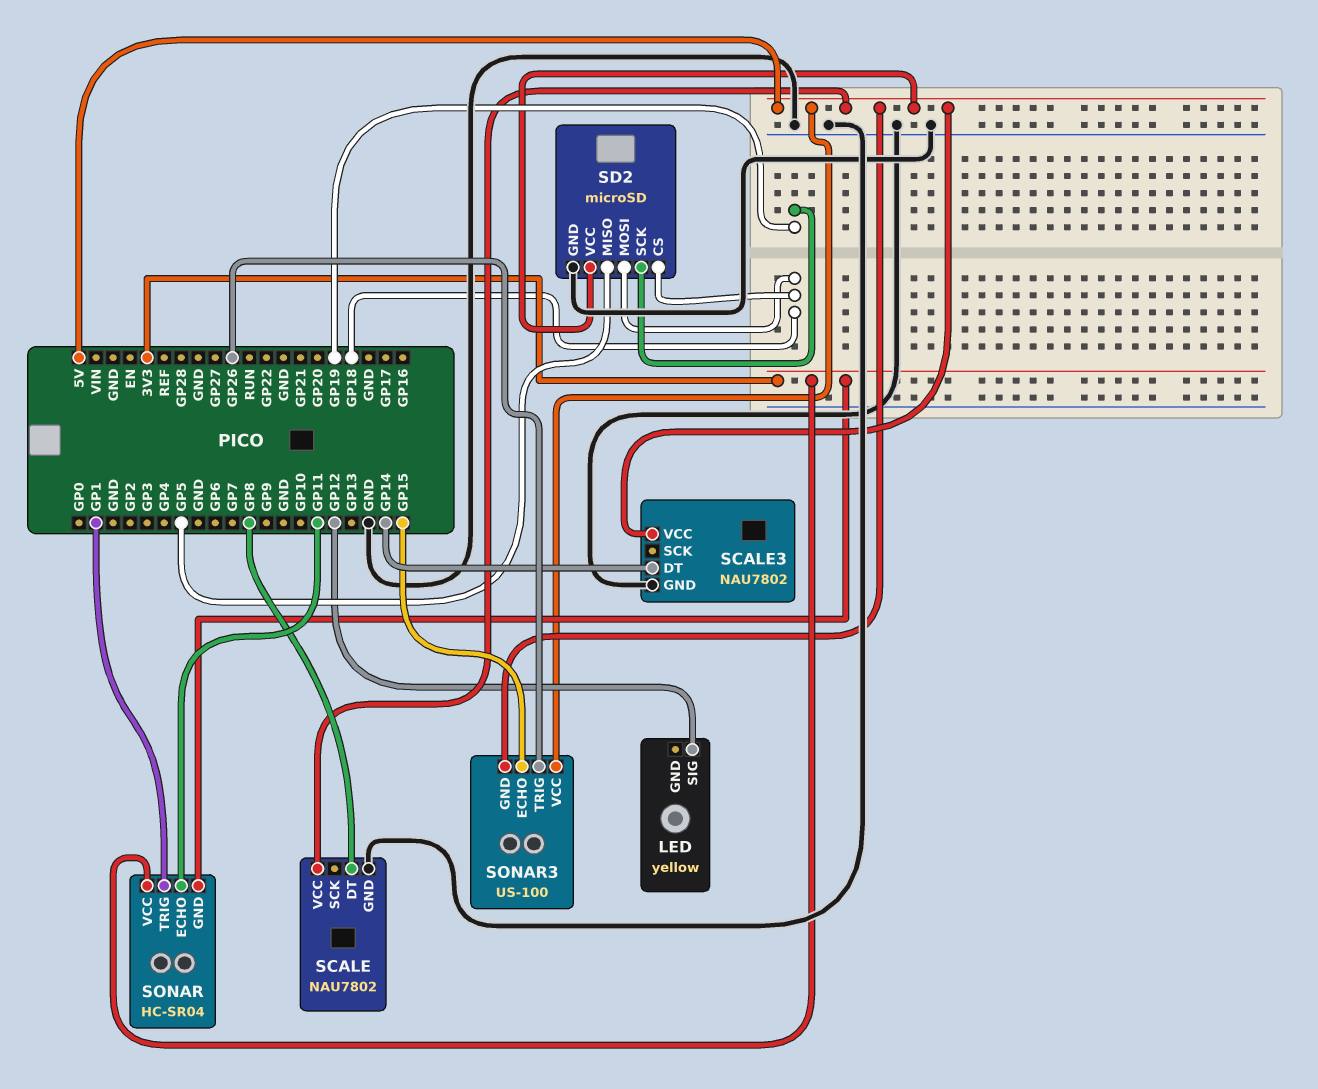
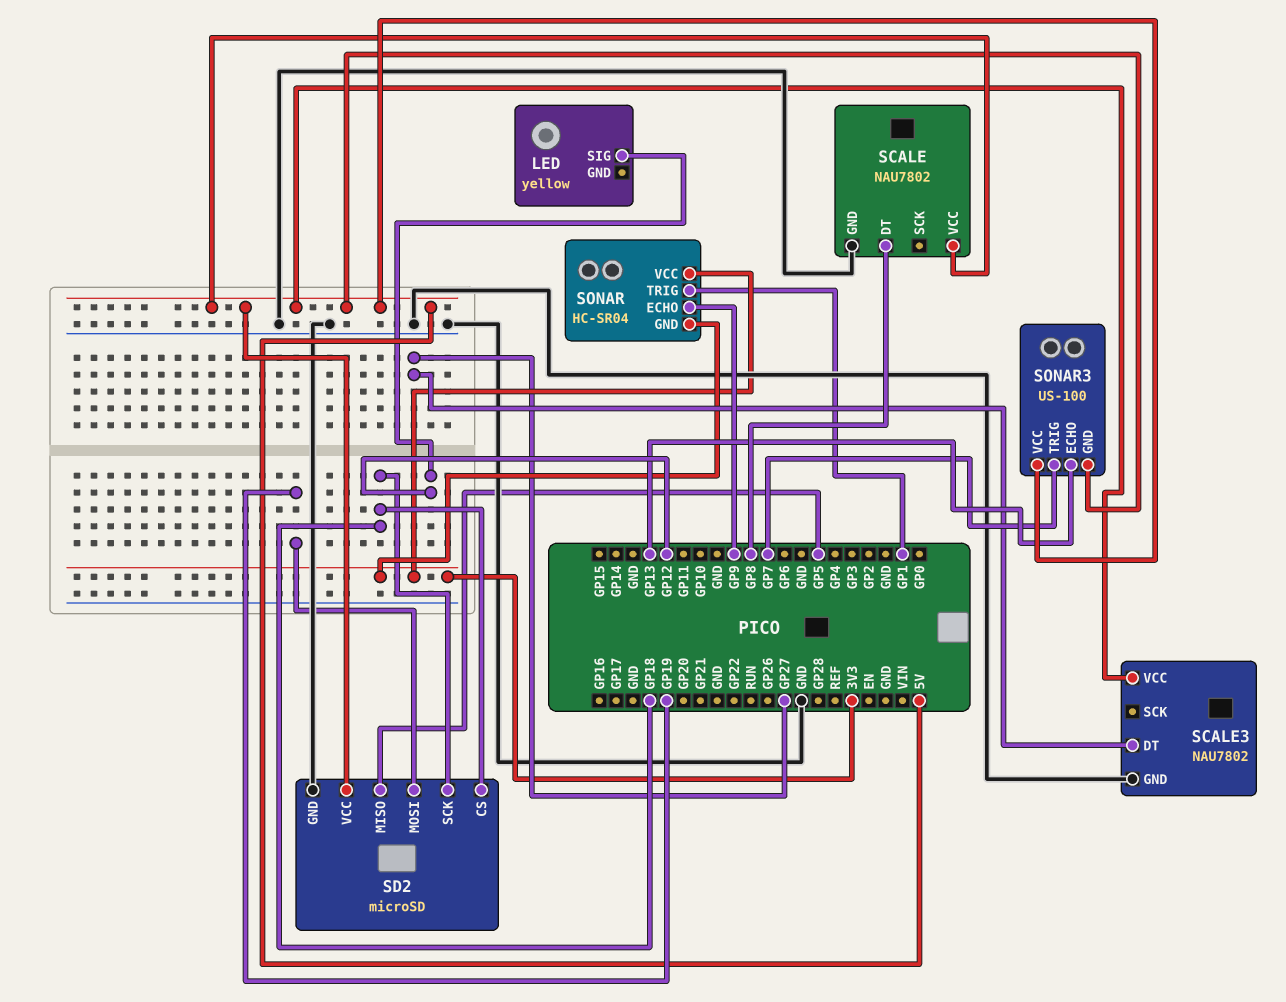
SCALE3 pin DT: GP14 -> GP27
SD2 pin MOSI: GP18 -> GP19
SD2 pin SCK: GP19 -> GP18
SONAR pin ECHO: GP11 -> GP9
SONAR3 pin ECHO: GP15 -> GP13
SONAR3 pin TRIG: GP26 -> GP7

